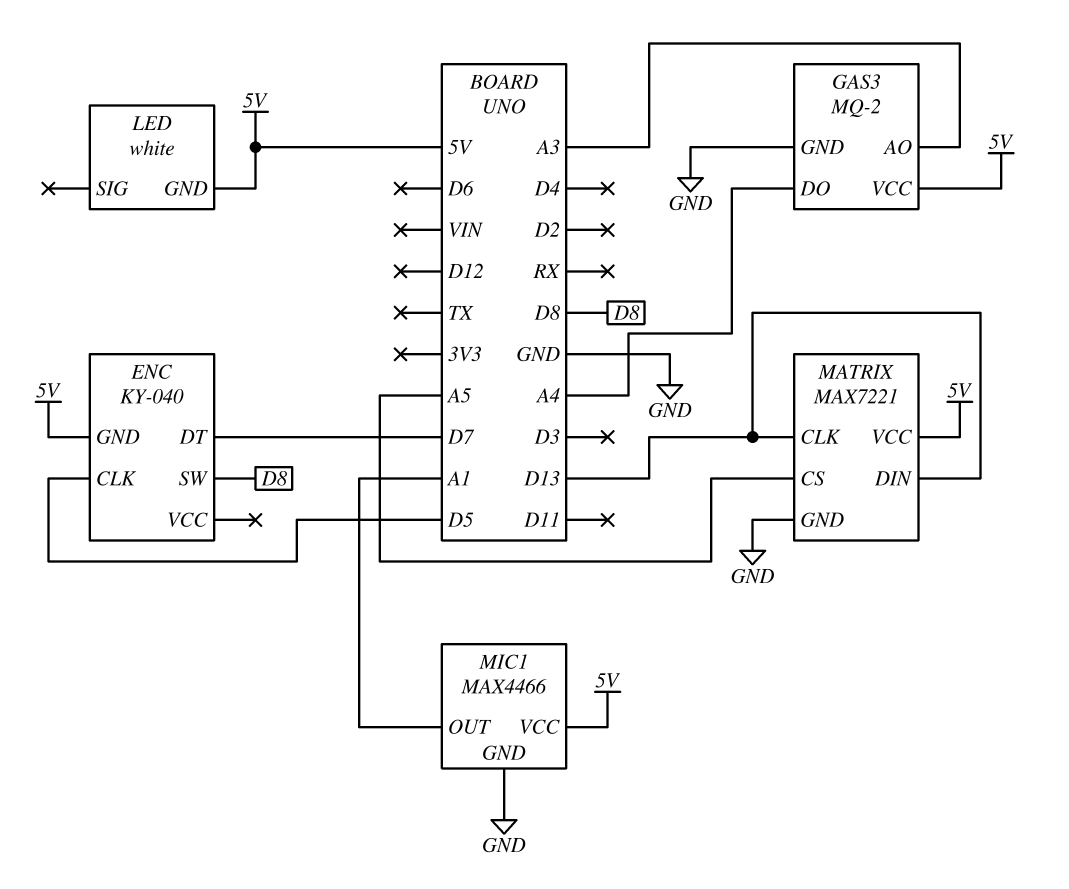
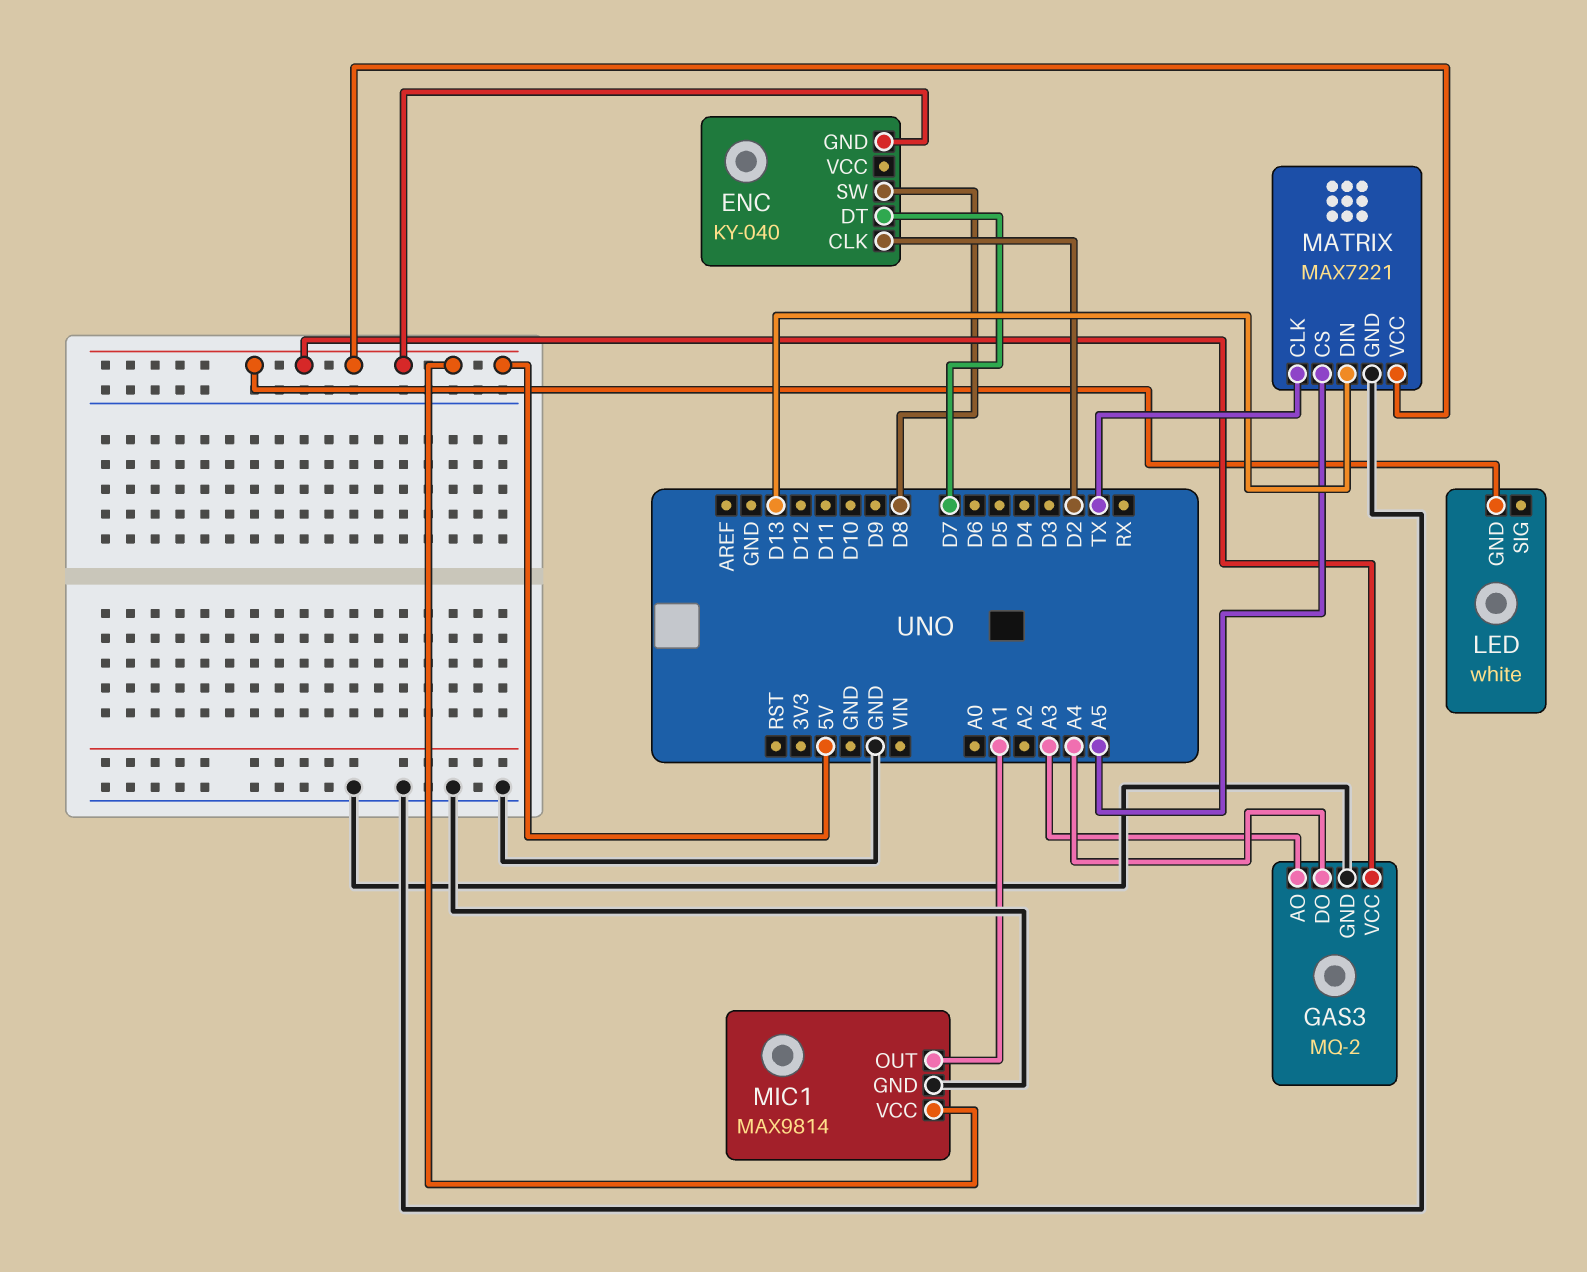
ENC pin CLK: D5 -> D2
MATRIX pin CLK: D13 -> TX
MIC1: MAX4466 -> MAX9814

